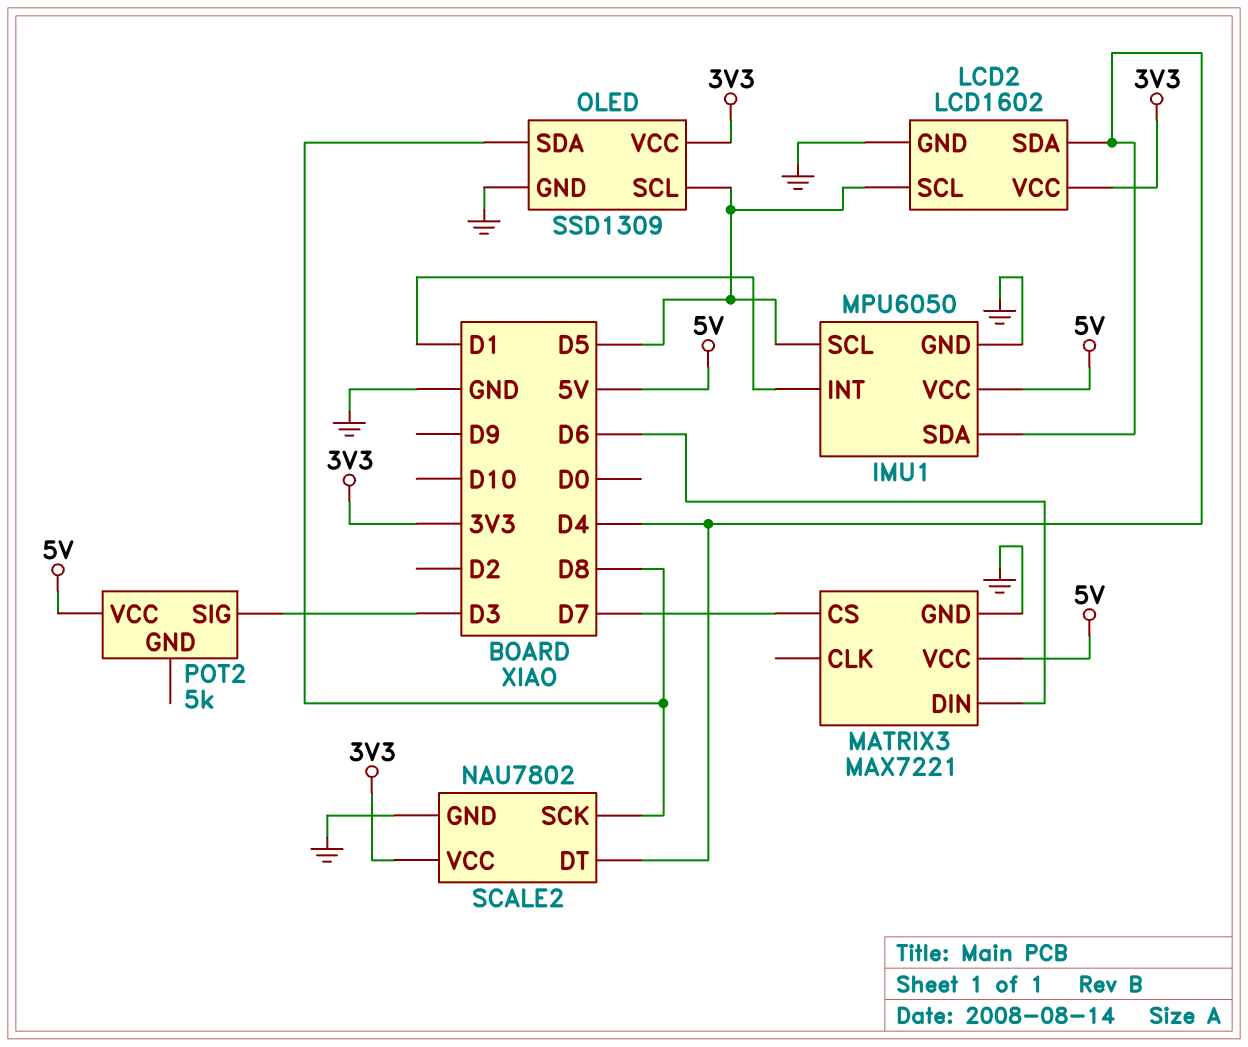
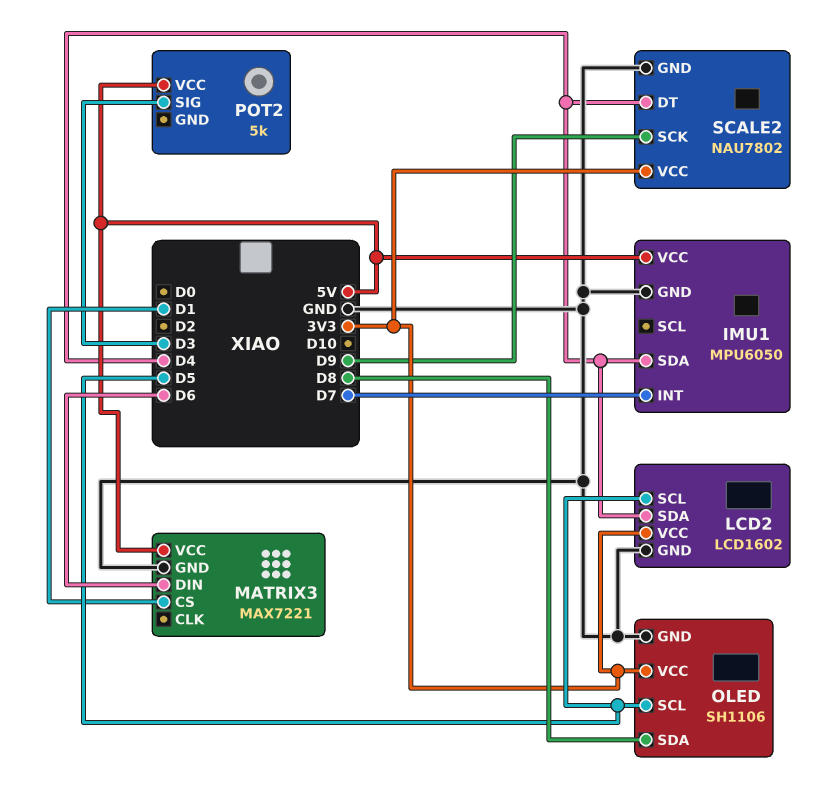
IMU1 pin INT: D1 -> D7
IMU1 pin SCL: D5 -> none
MATRIX3 pin CS: D7 -> D1
OLED: SSD1309 -> SH1106
SCALE2 pin SCK: D8 -> D9

